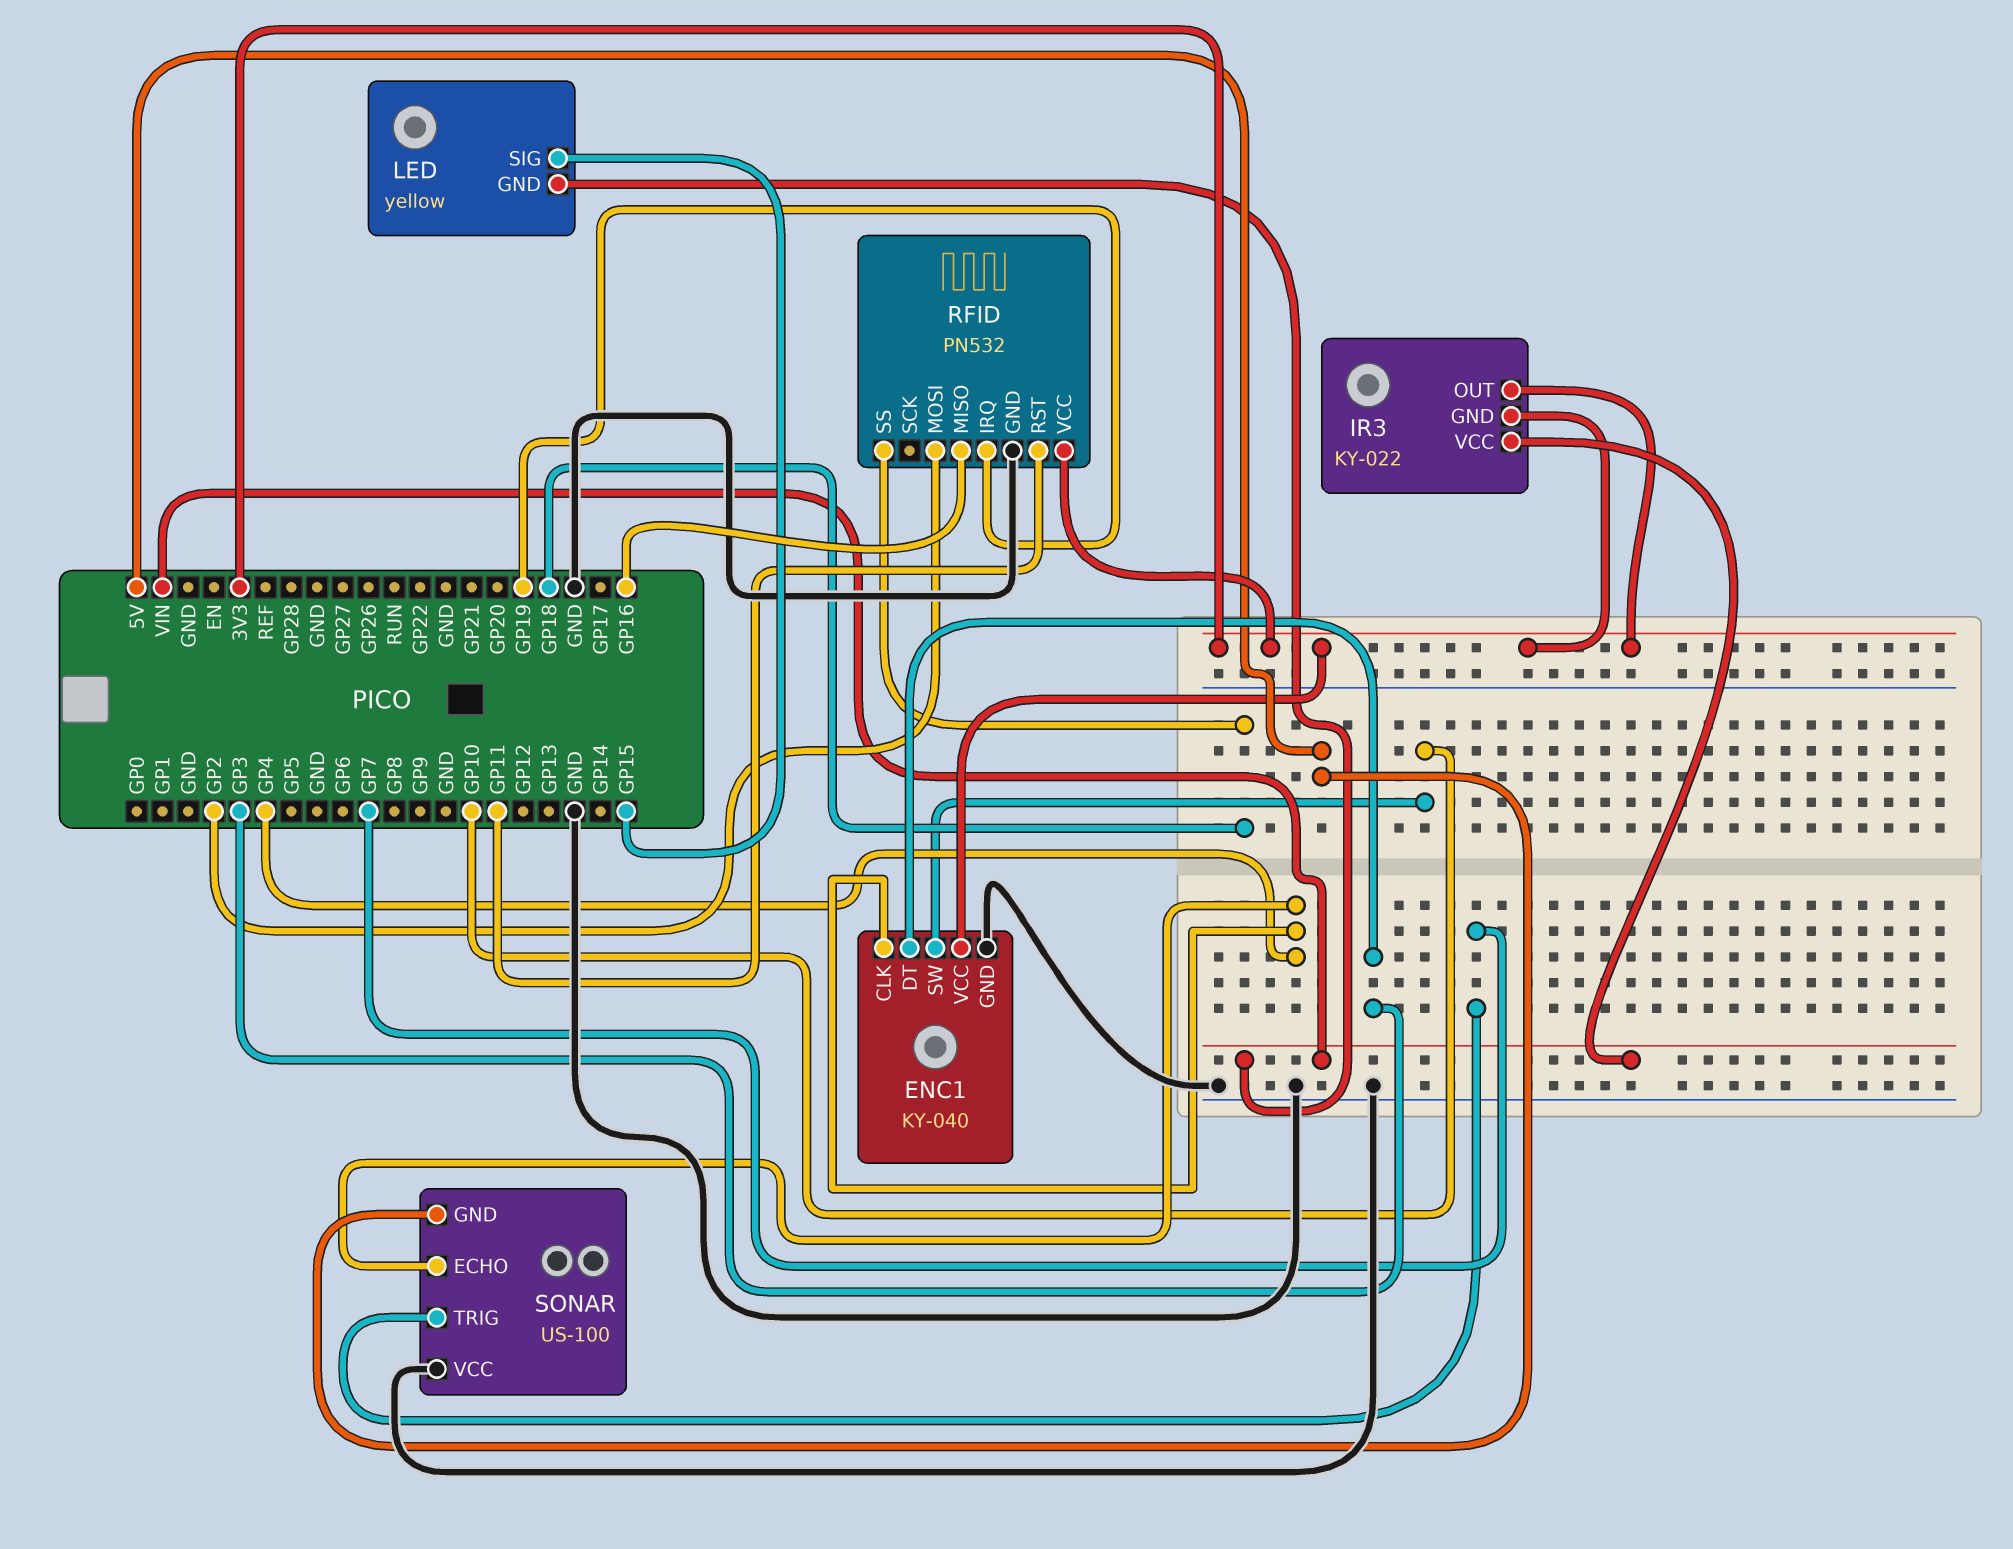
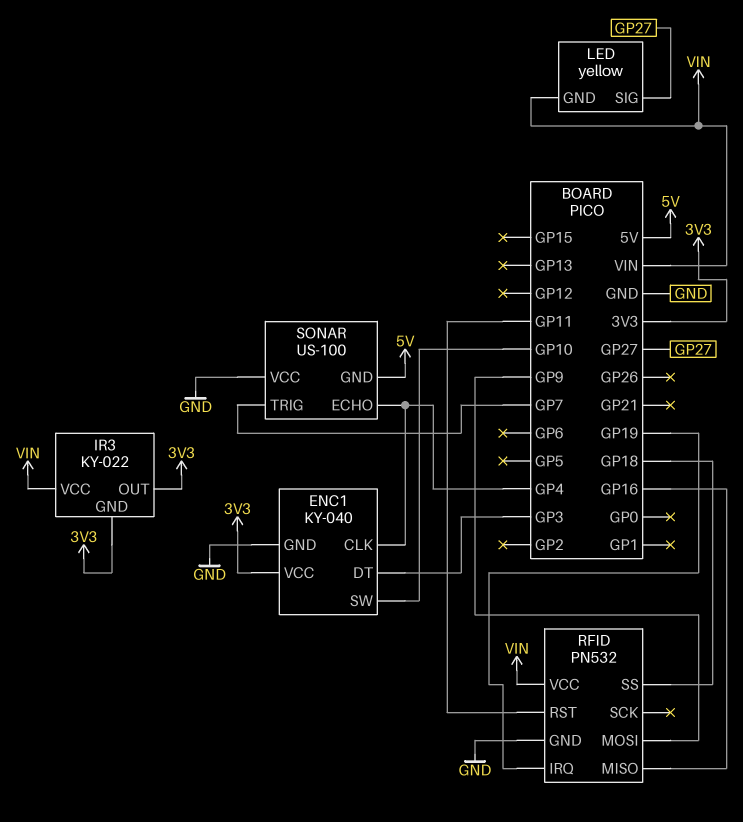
LED pin SIG: GP15 -> GP27
RFID pin MOSI: GP2 -> GP9
RFID pin VCC: 3V3 -> VIN

